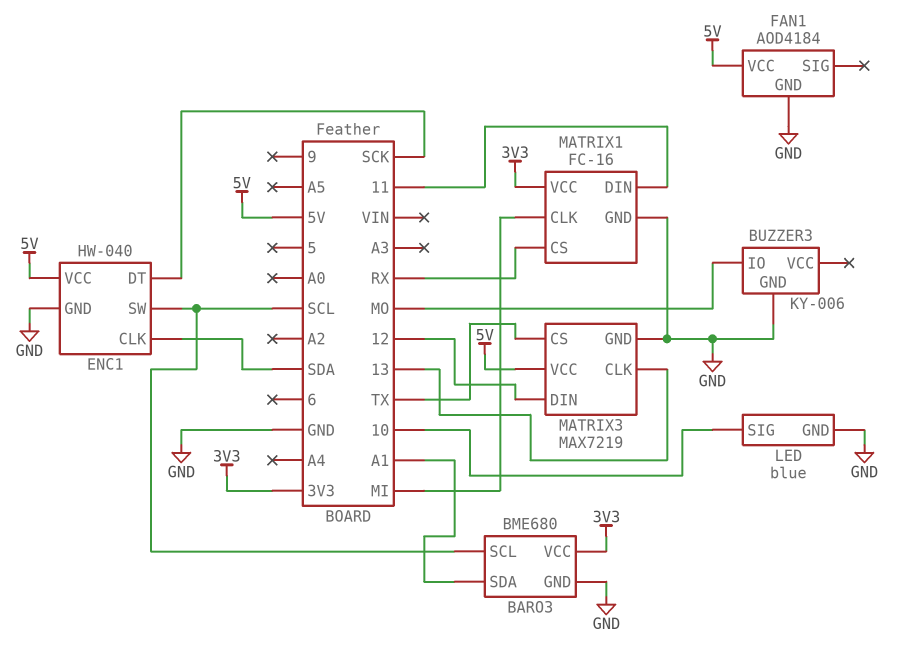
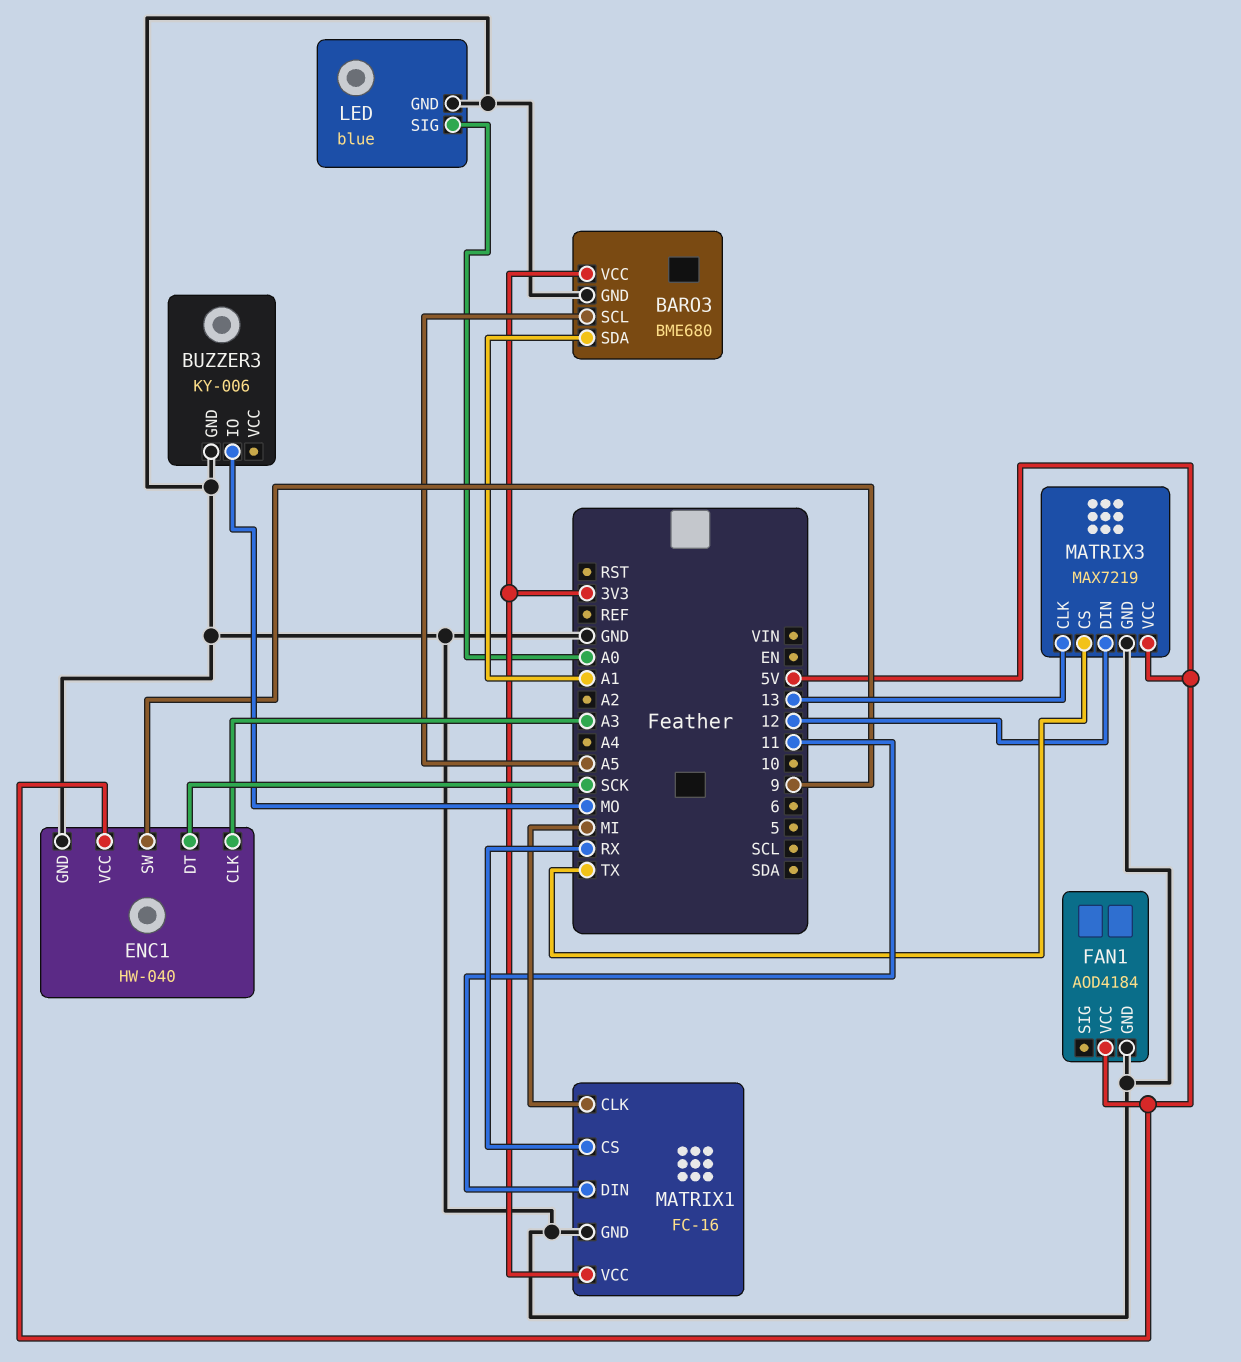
BARO3 pin SCL: SCL -> A5
ENC1 pin CLK: SDA -> A3
ENC1 pin SW: SCL -> 9
LED pin SIG: 10 -> A0

